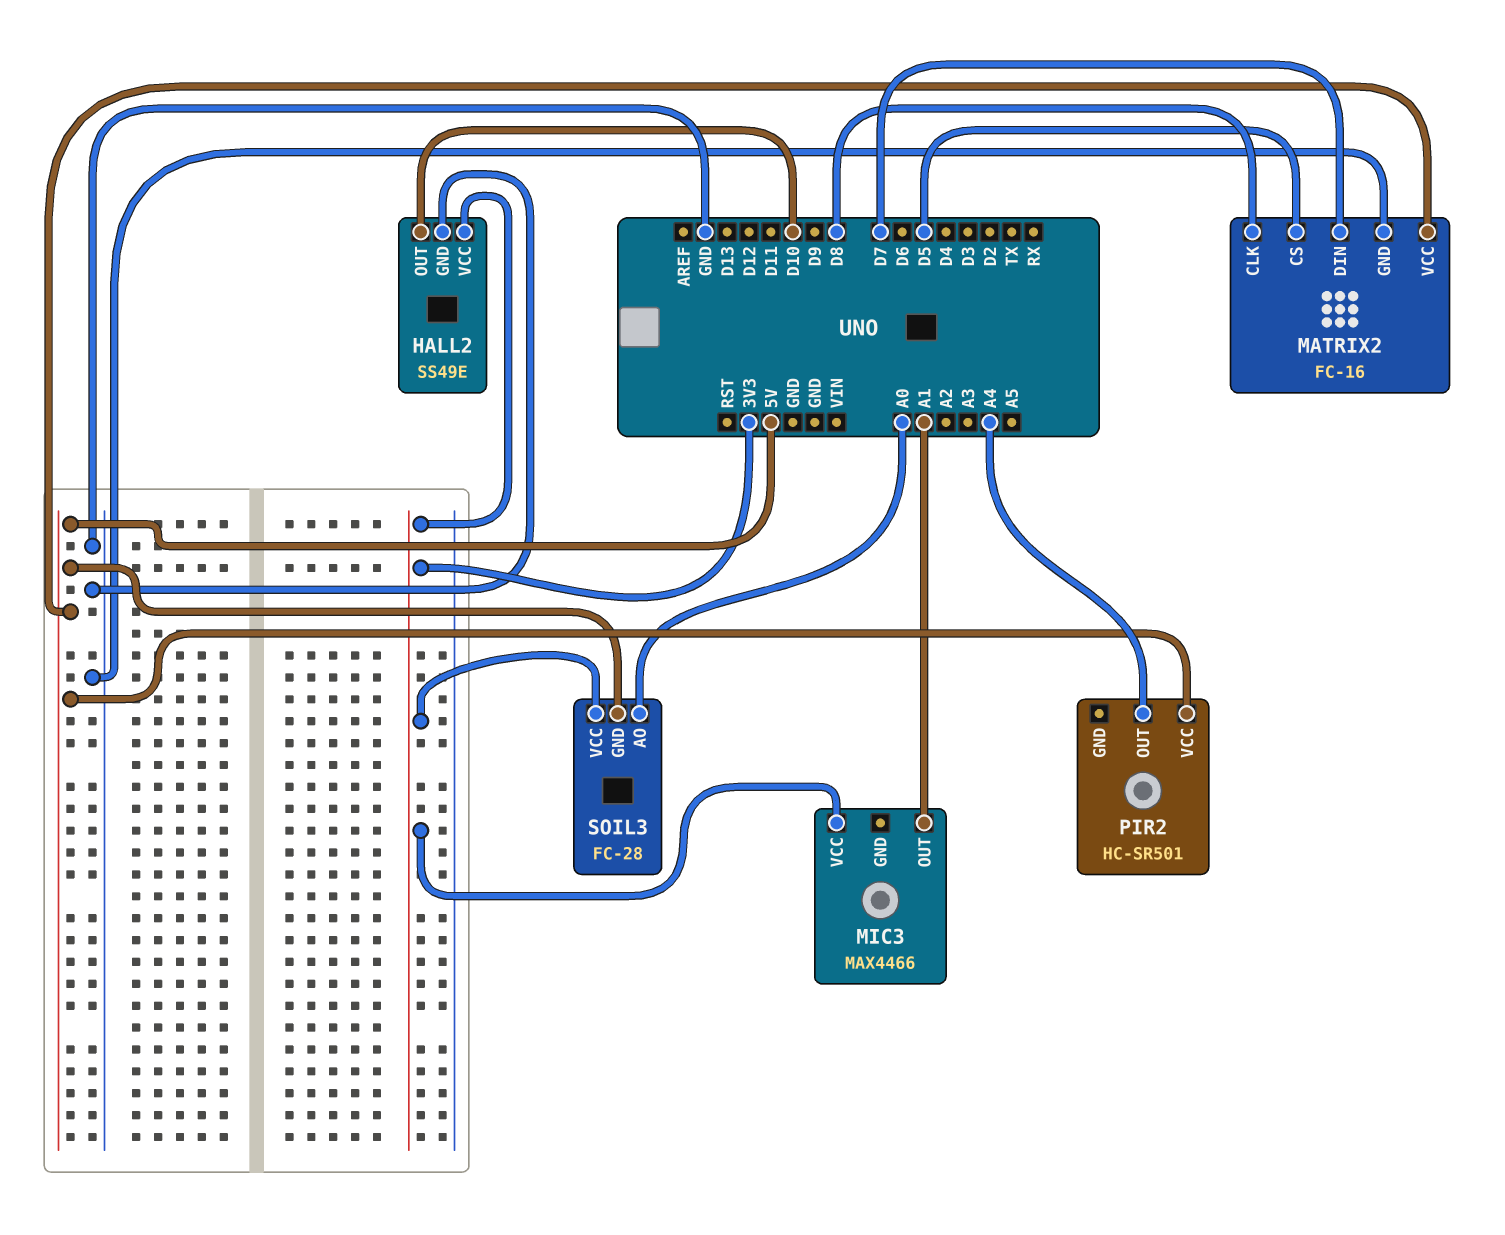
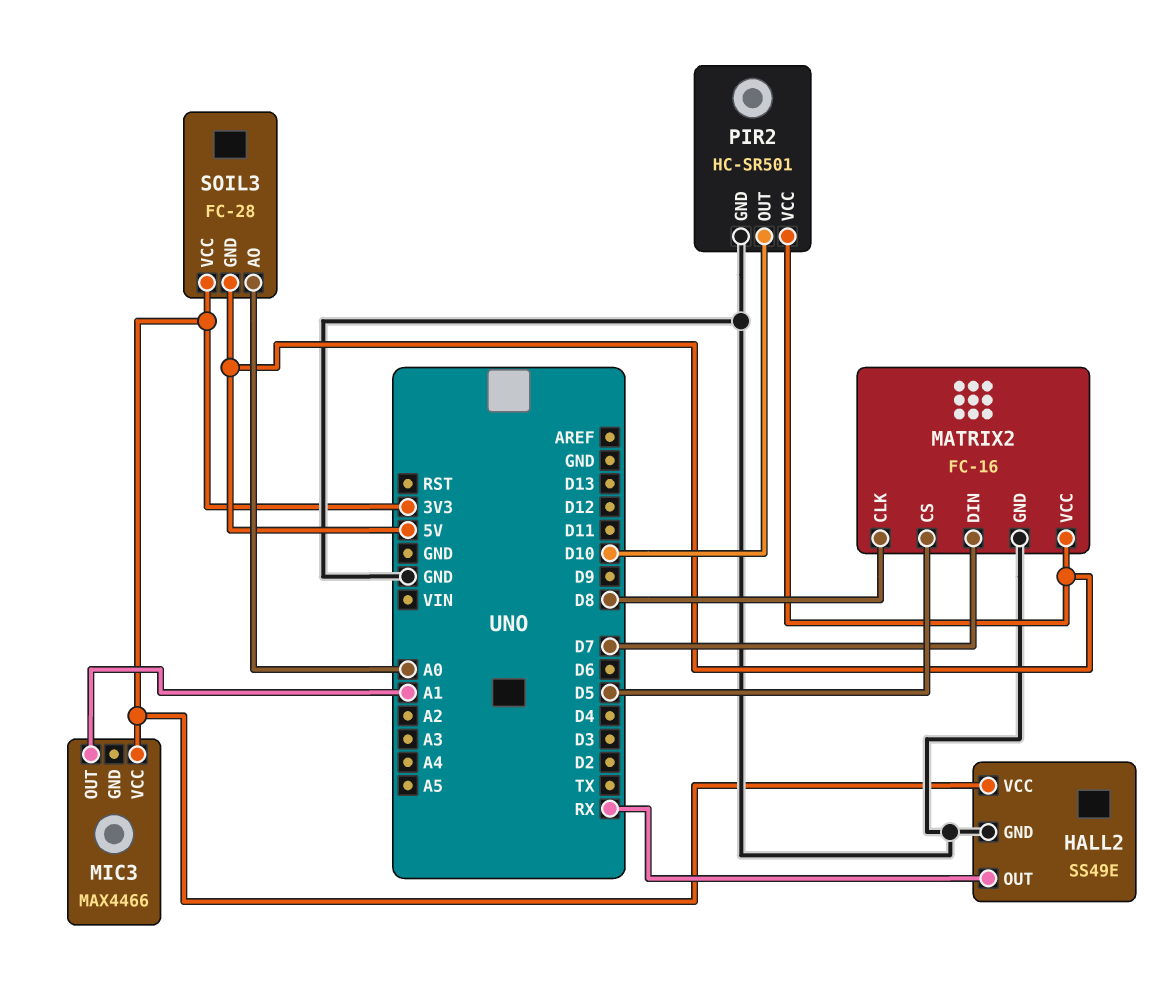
HALL2 pin OUT: D10 -> RX
PIR2 pin GND: none -> GND
PIR2 pin OUT: A4 -> D10

